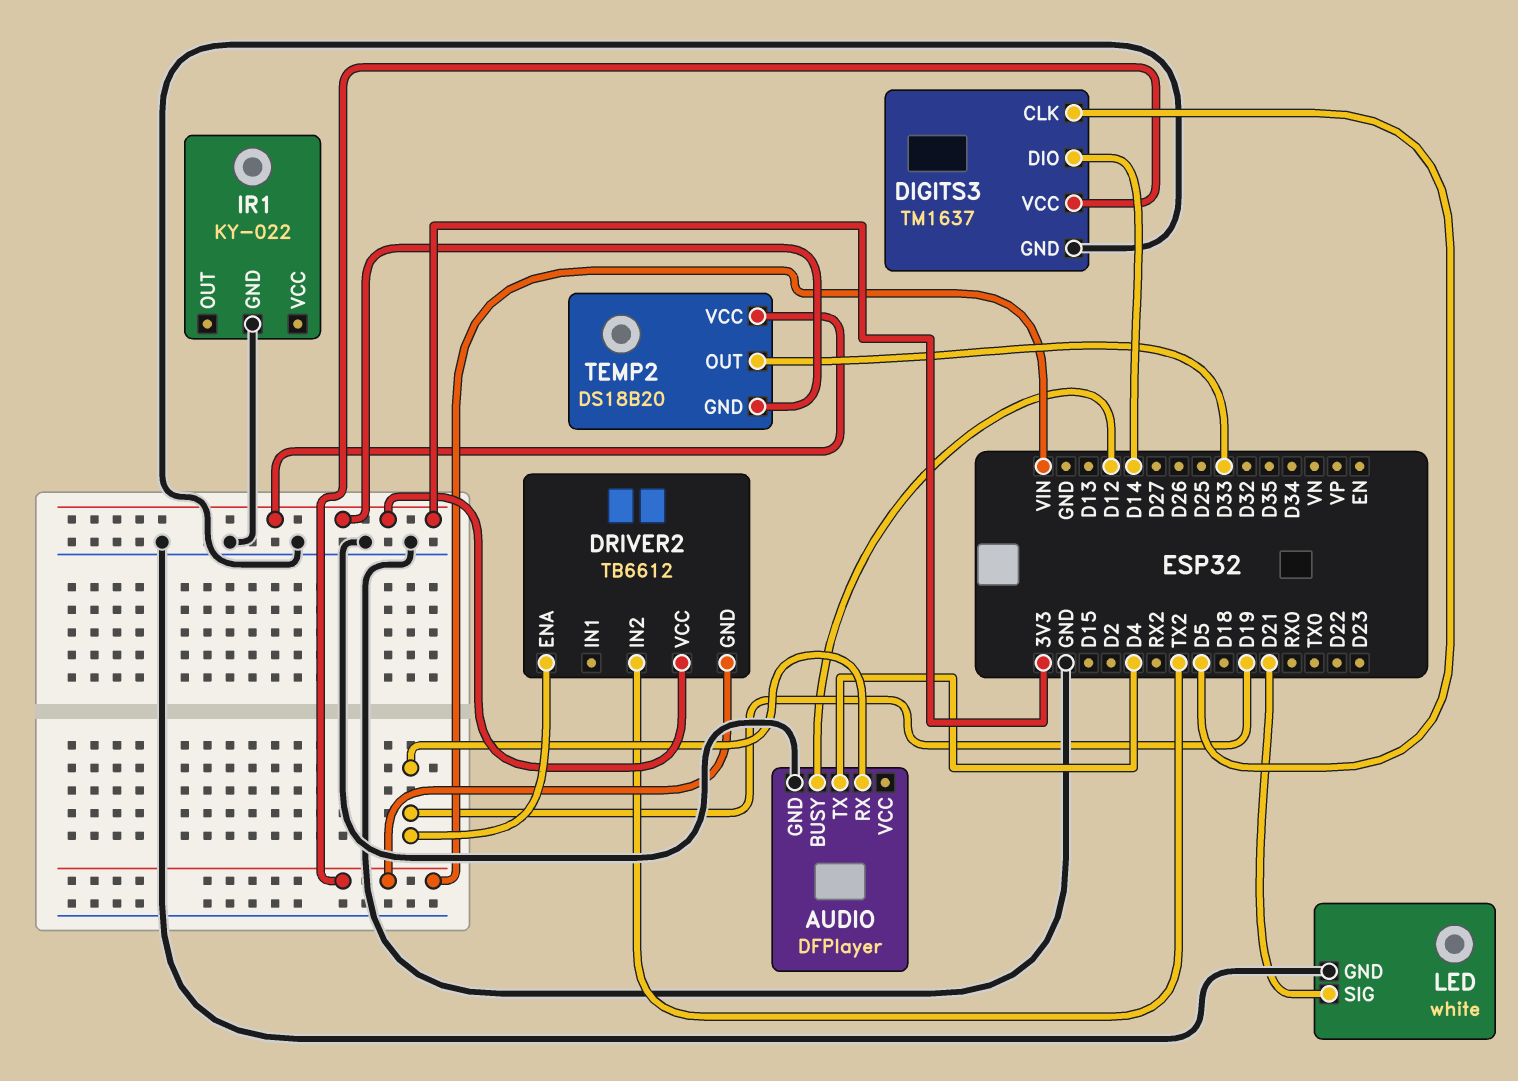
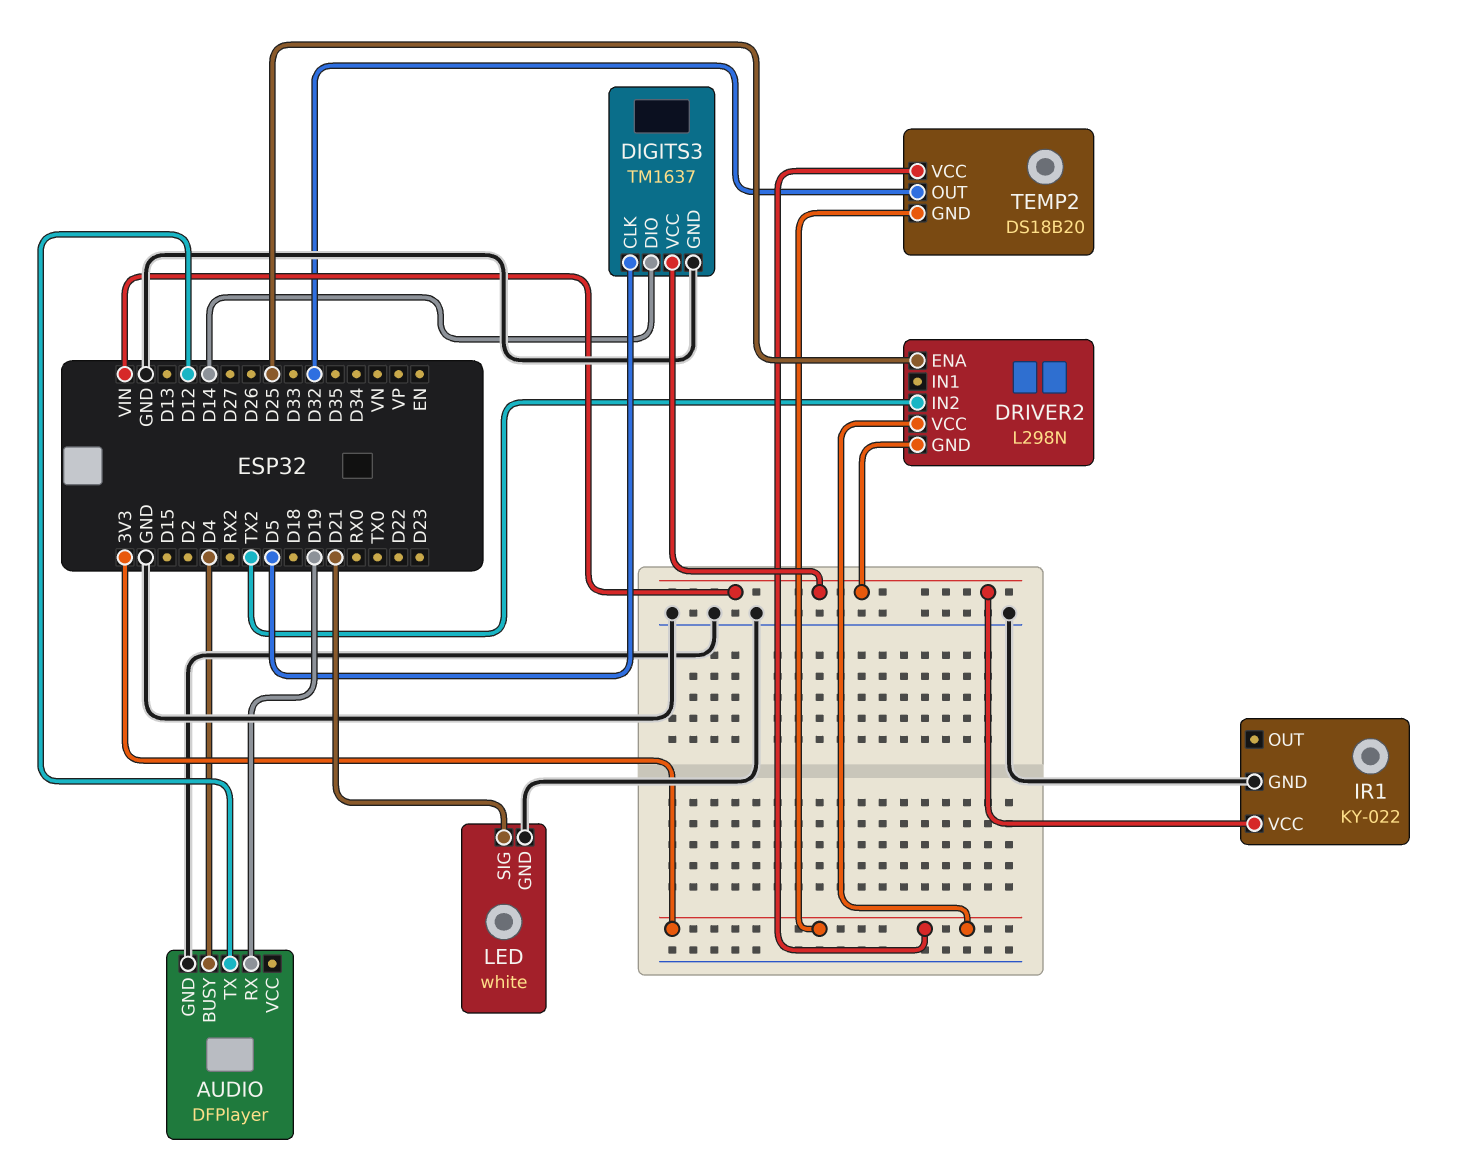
AUDIO pin BUSY: D12 -> D4
AUDIO pin TX: D4 -> D12
DRIVER2: TB6612 -> L298N
DRIVER2 pin ENA: D19 -> D25
IR1 pin VCC: none -> VIN
TEMP2 pin OUT: D33 -> D32

